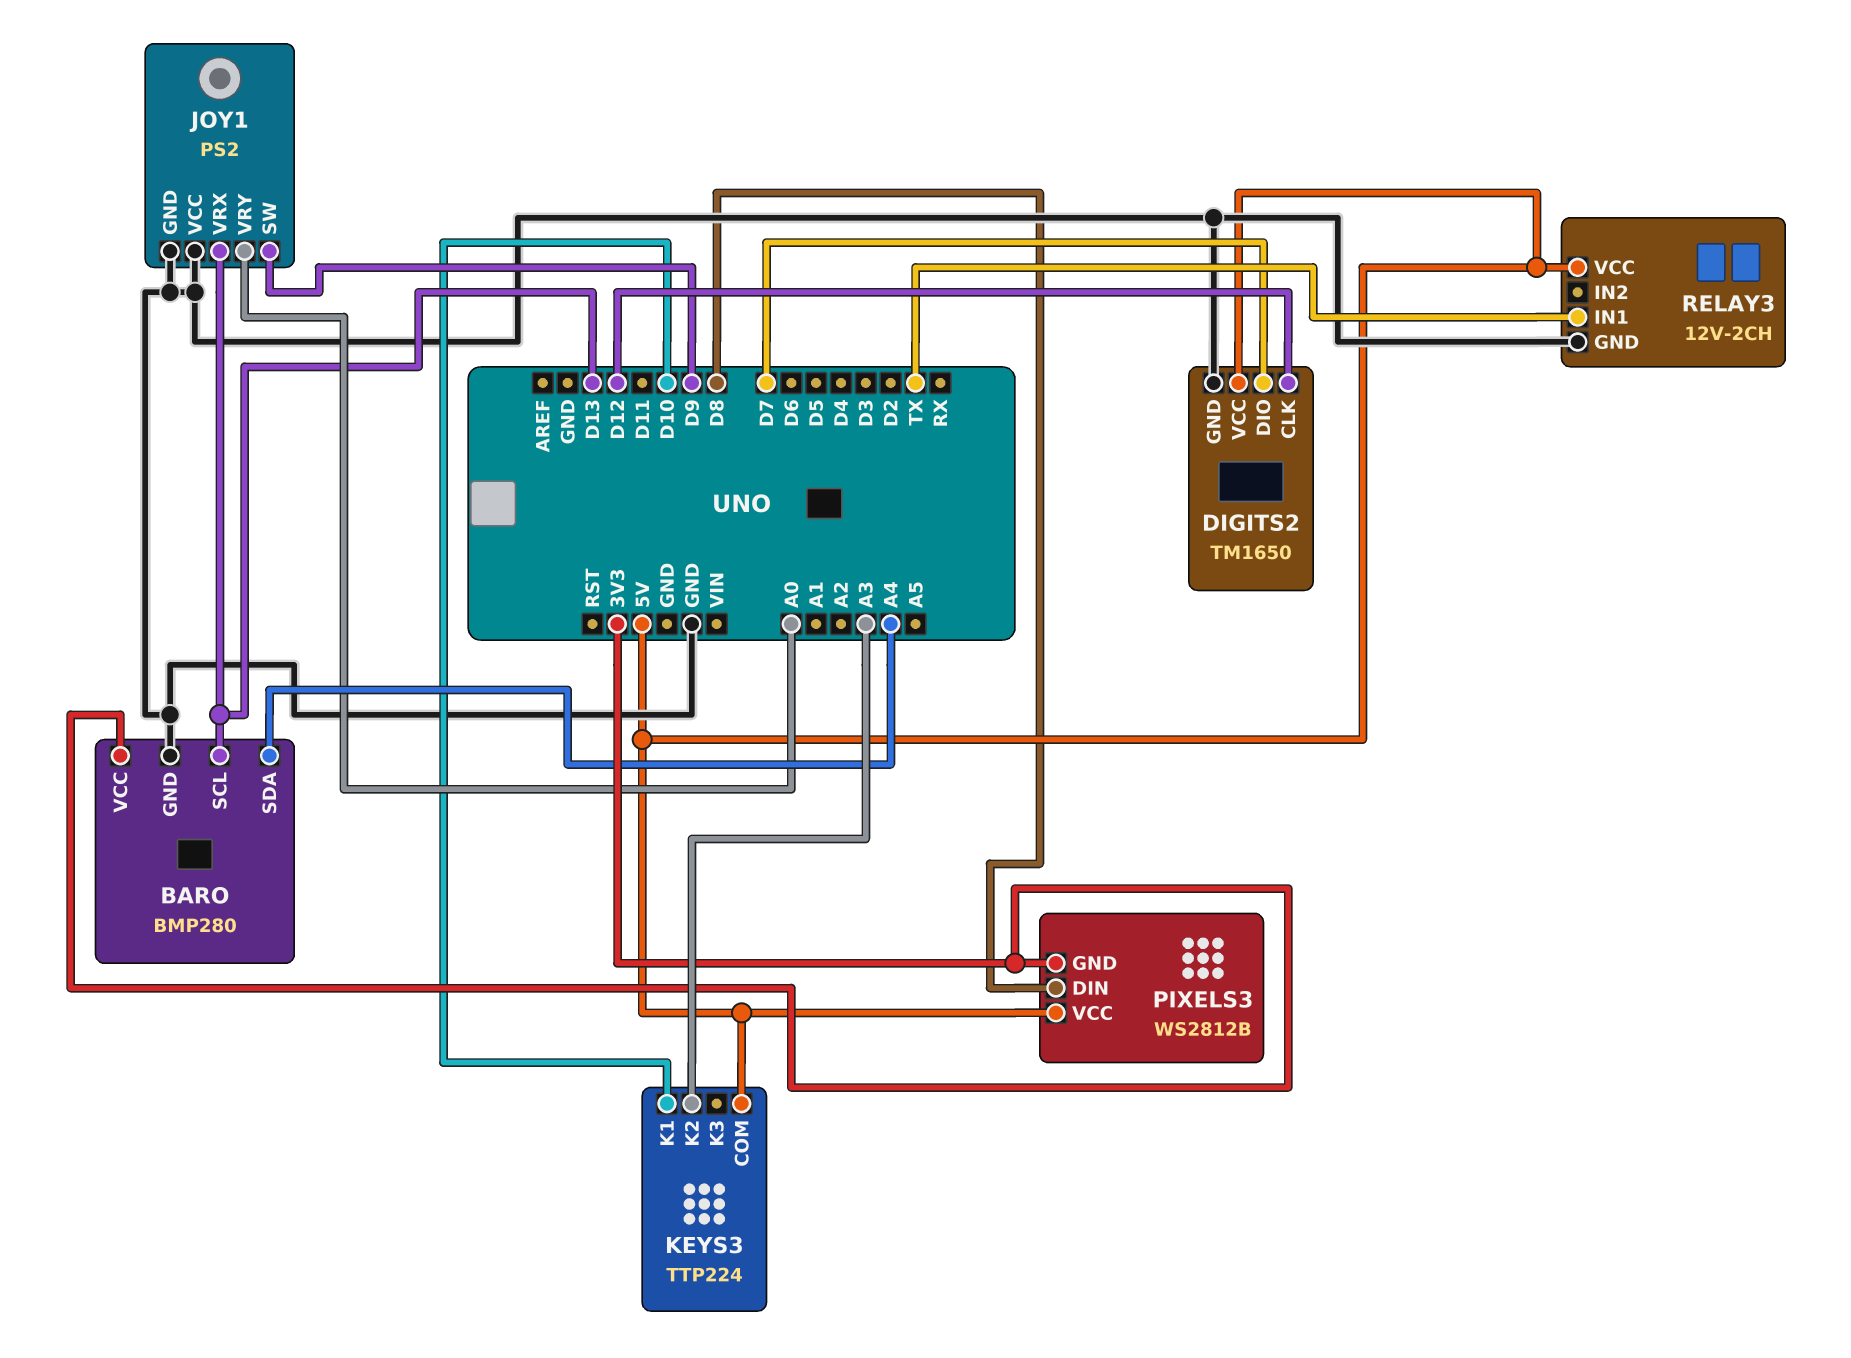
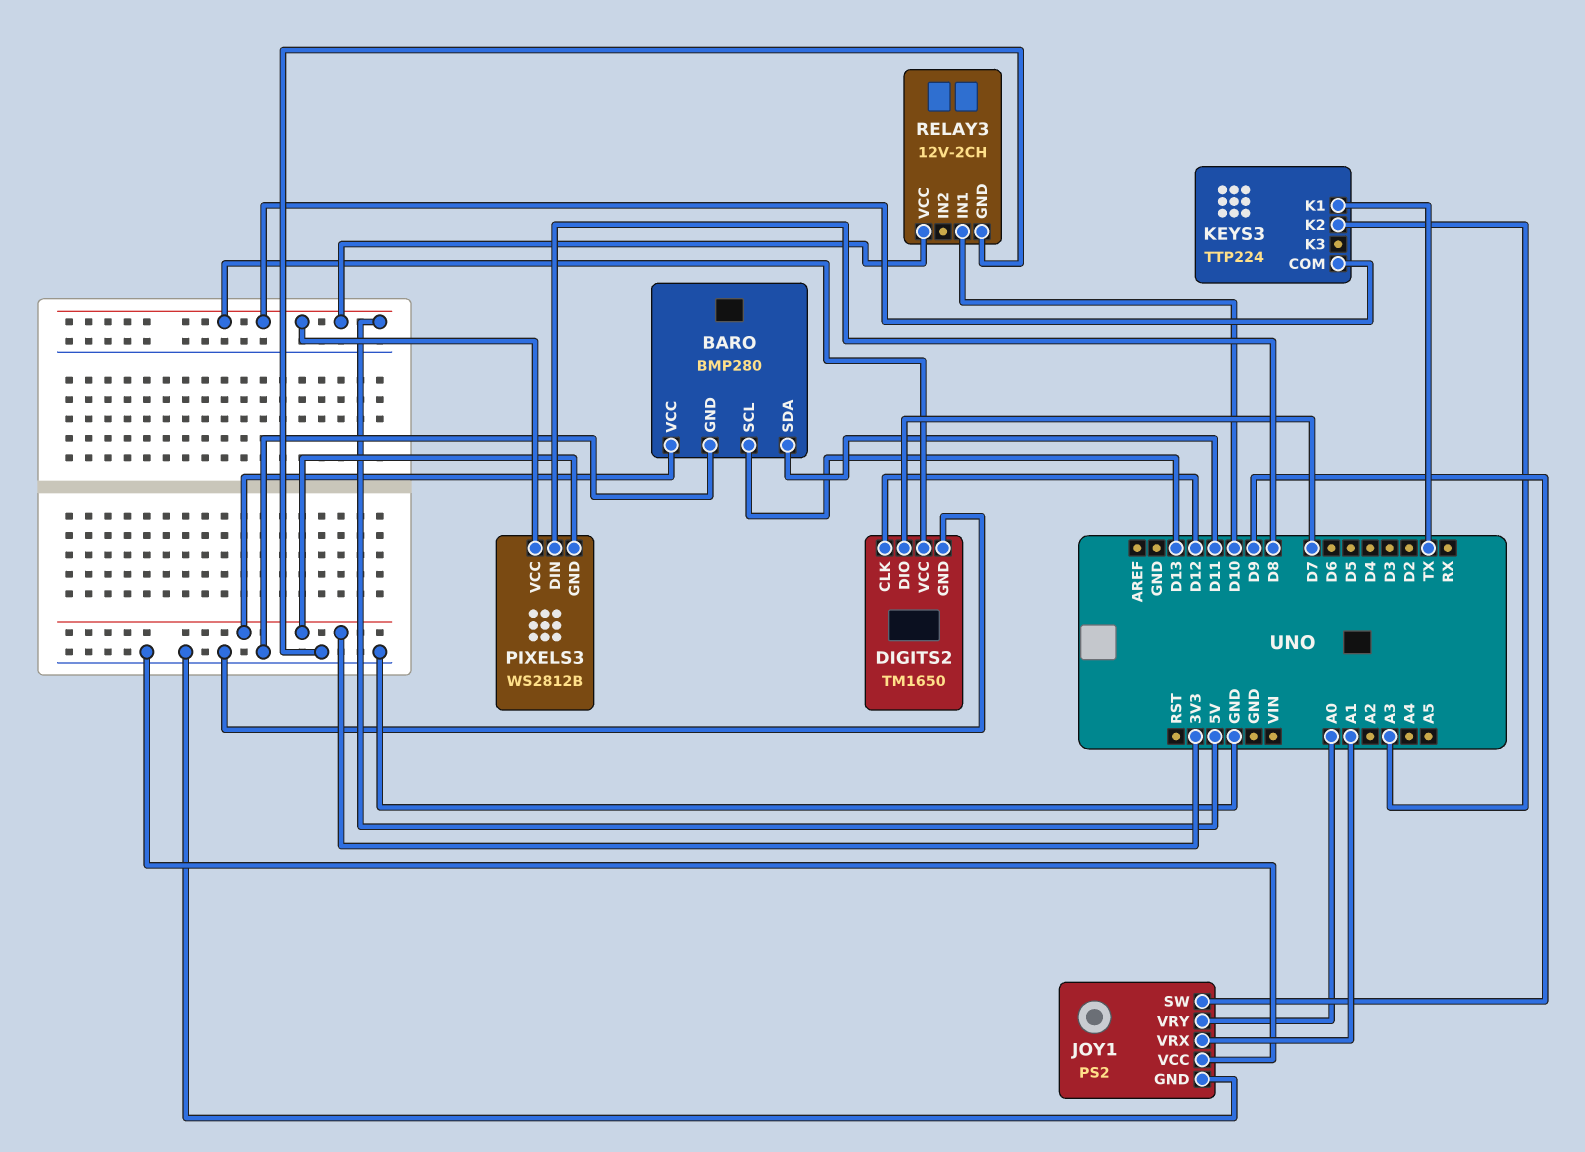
BARO pin SDA: A4 -> D11
JOY1 pin VRX: D13 -> A1
KEYS3 pin K1: D10 -> TX
RELAY3 pin IN1: TX -> D10

